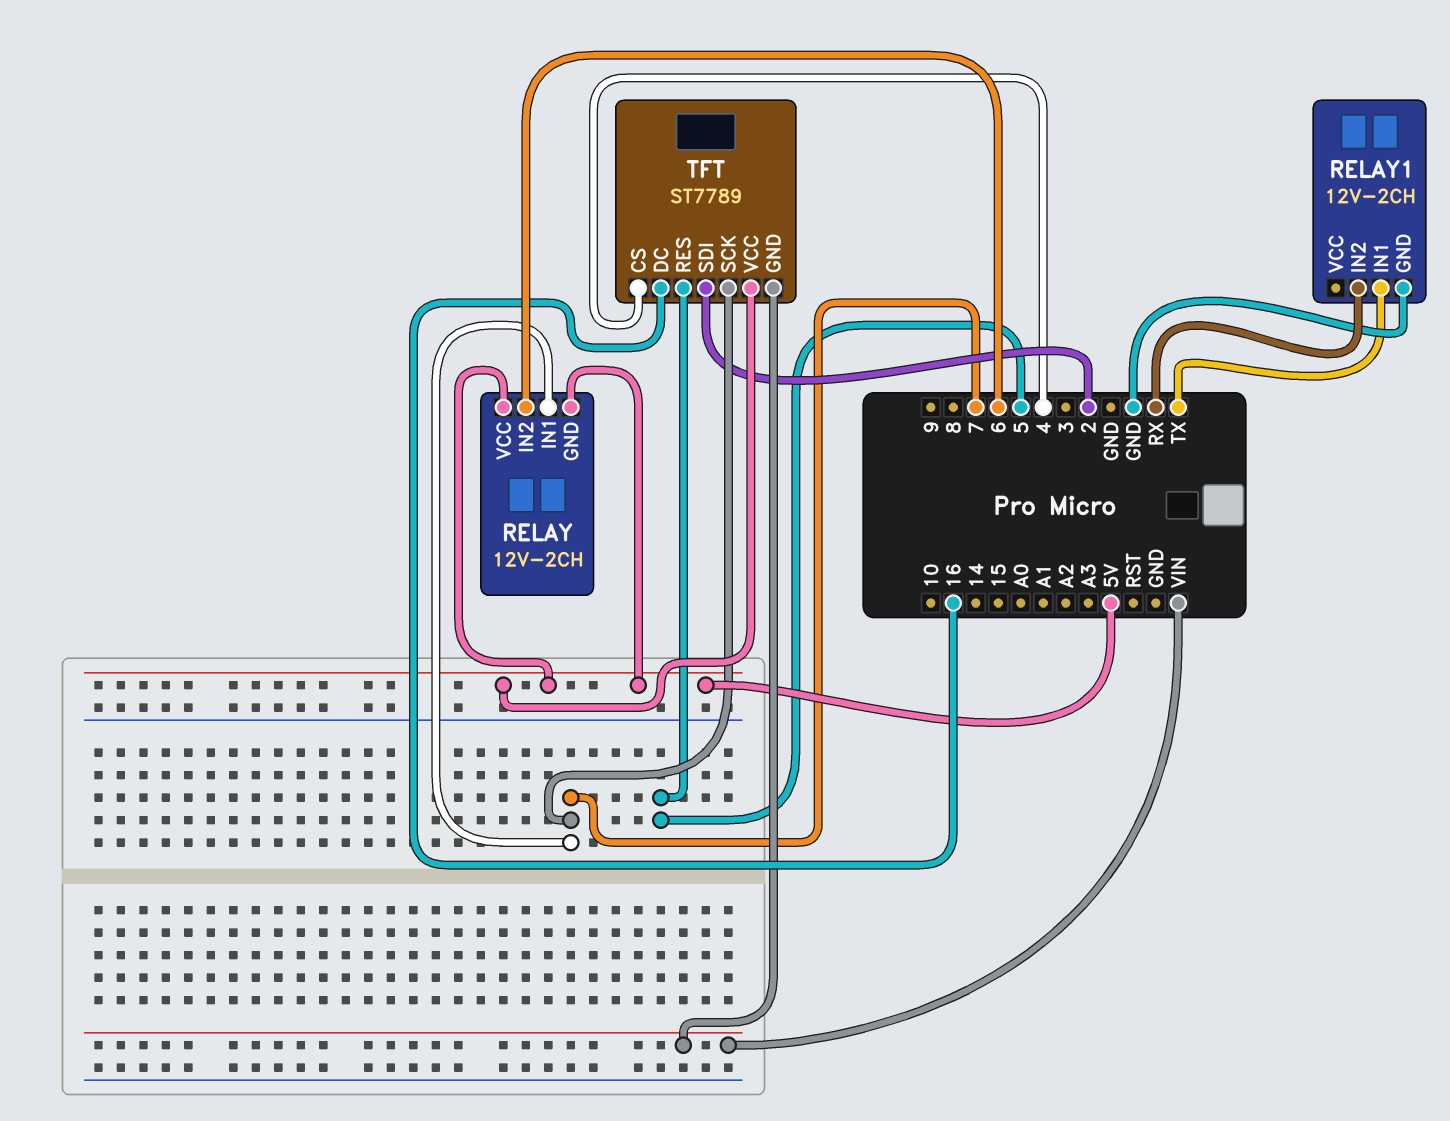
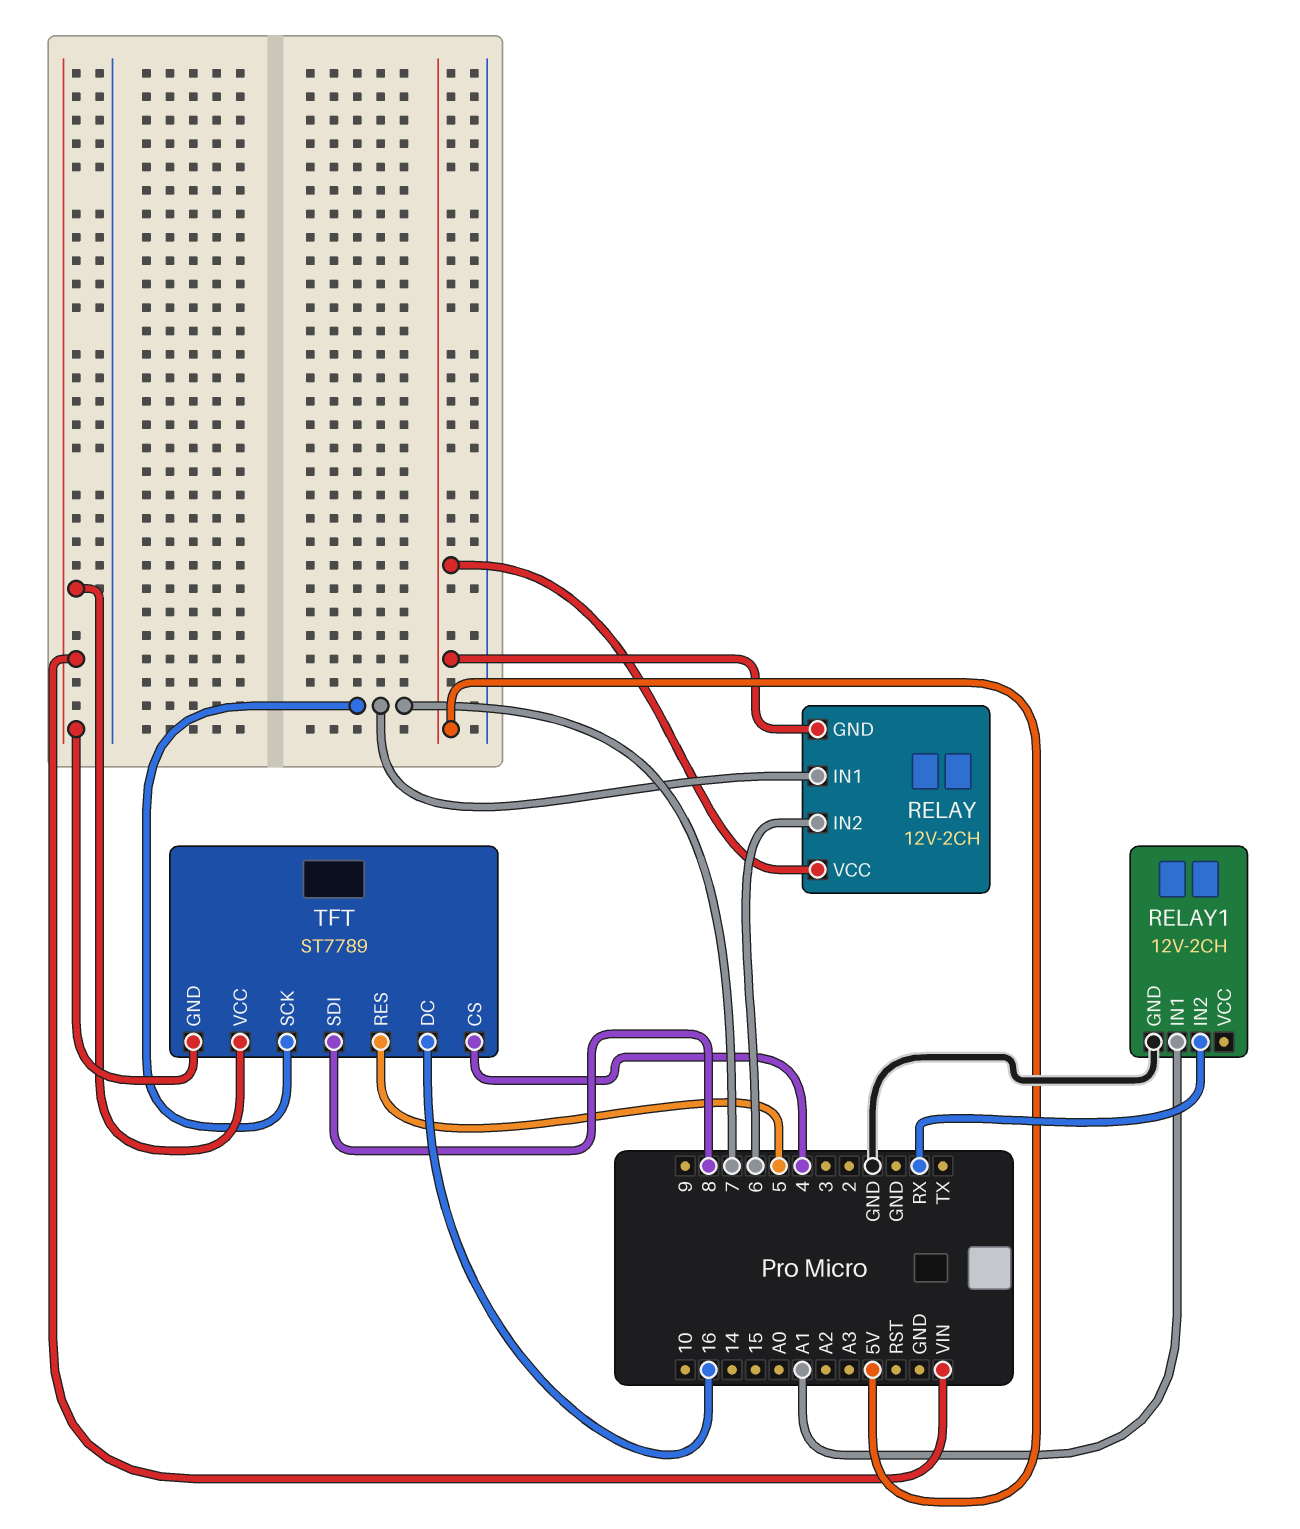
RELAY1 pin IN1: TX -> A1
TFT pin SDI: 2 -> 8
TFT pin VCC: 5V -> VIN

